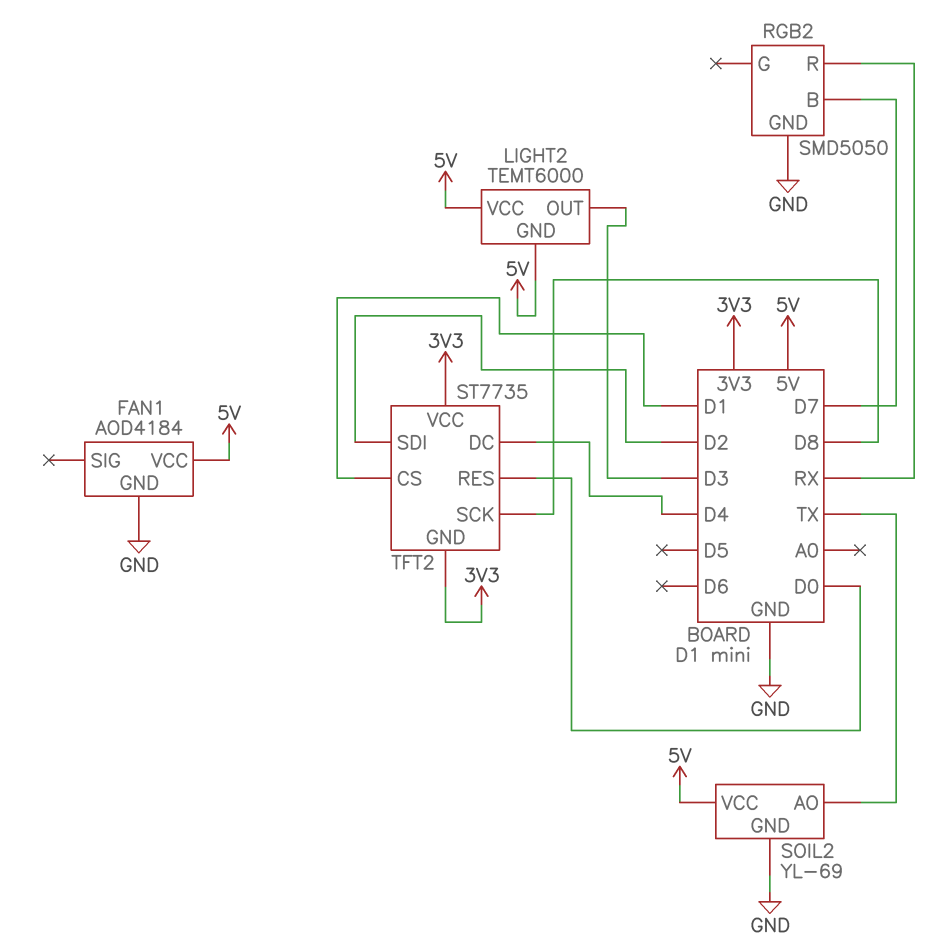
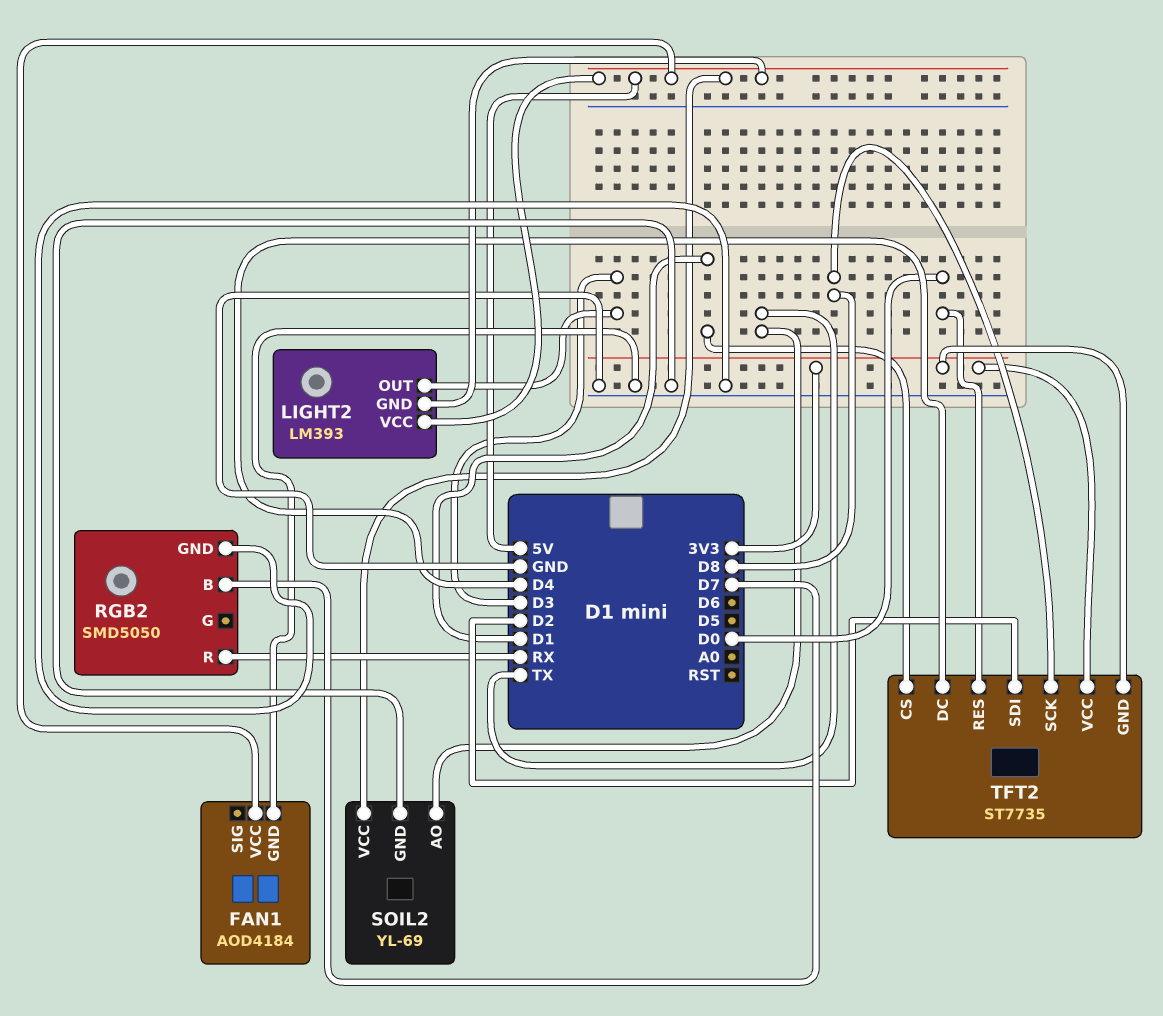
LIGHT2: TEMT6000 -> LM393

